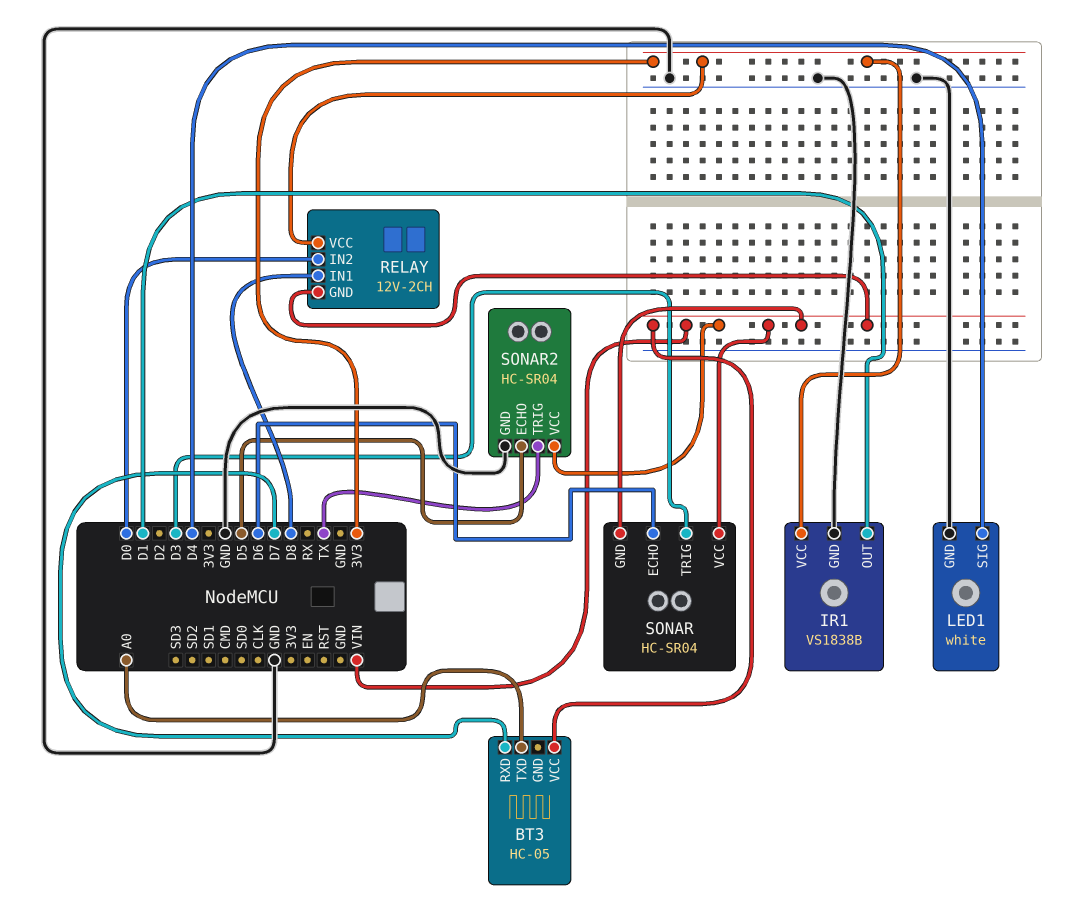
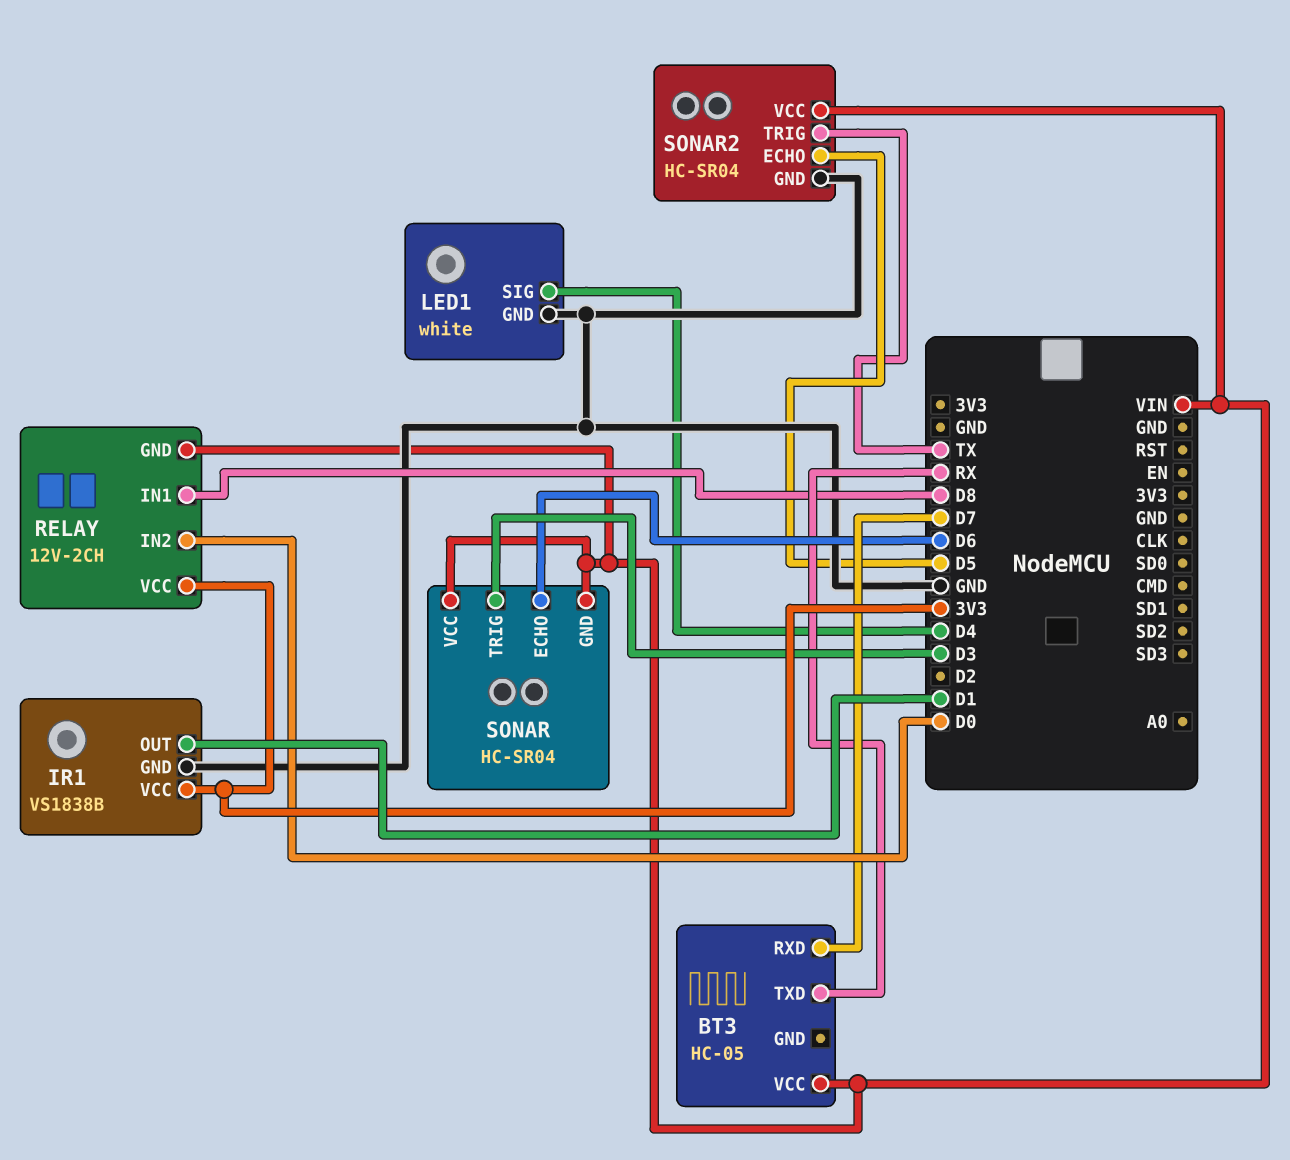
BT3 pin TXD: A0 -> RX

